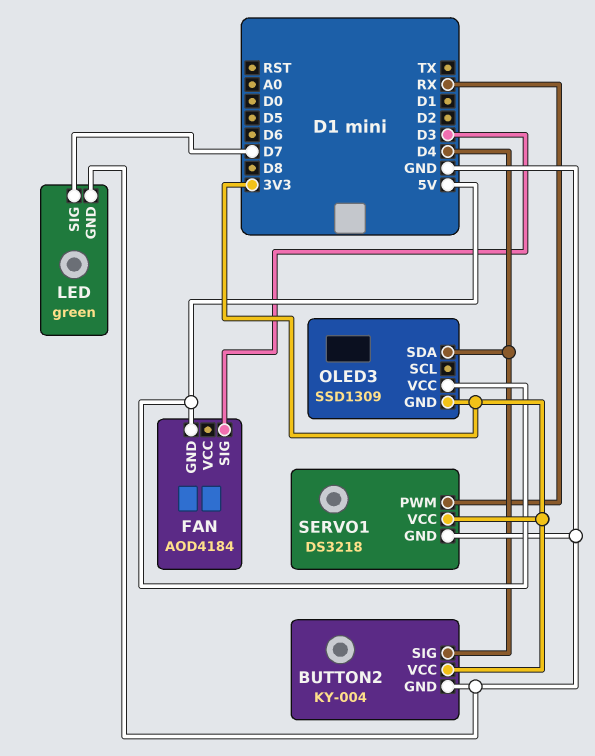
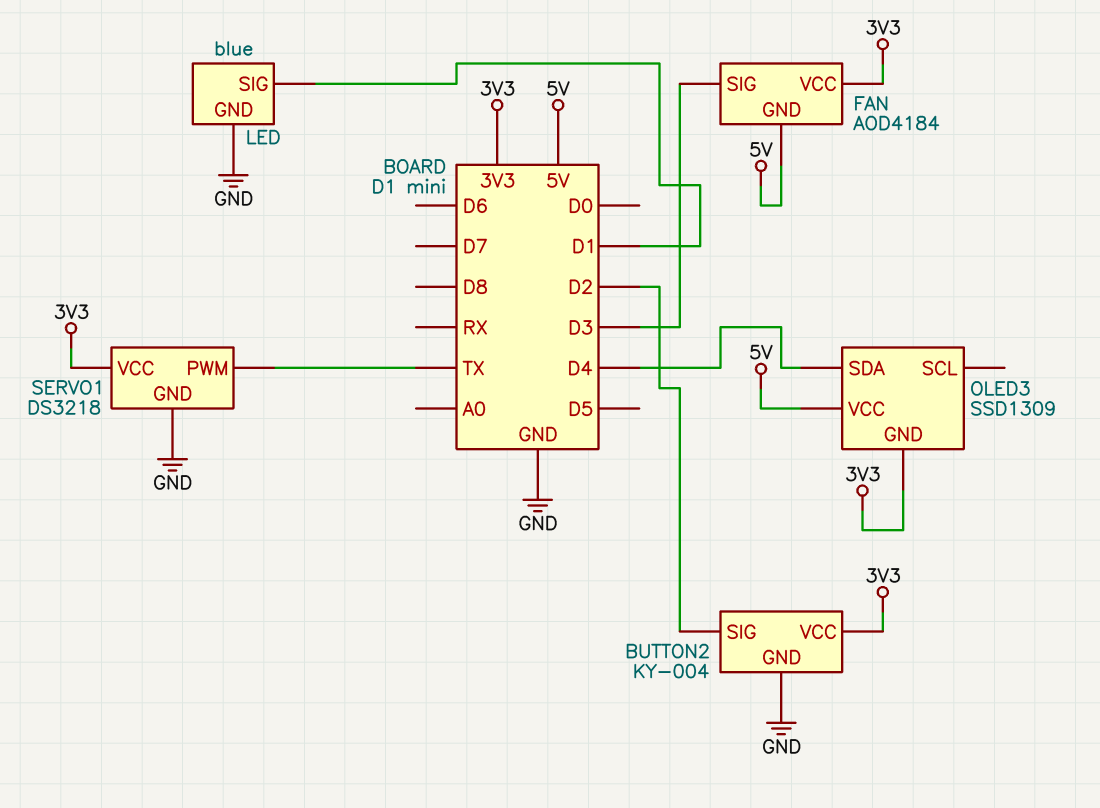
BUTTON2 pin SIG: D4 -> D2
FAN pin VCC: none -> 3V3
LED: green -> blue
LED pin SIG: D7 -> D1
SERVO1 pin PWM: RX -> TX

